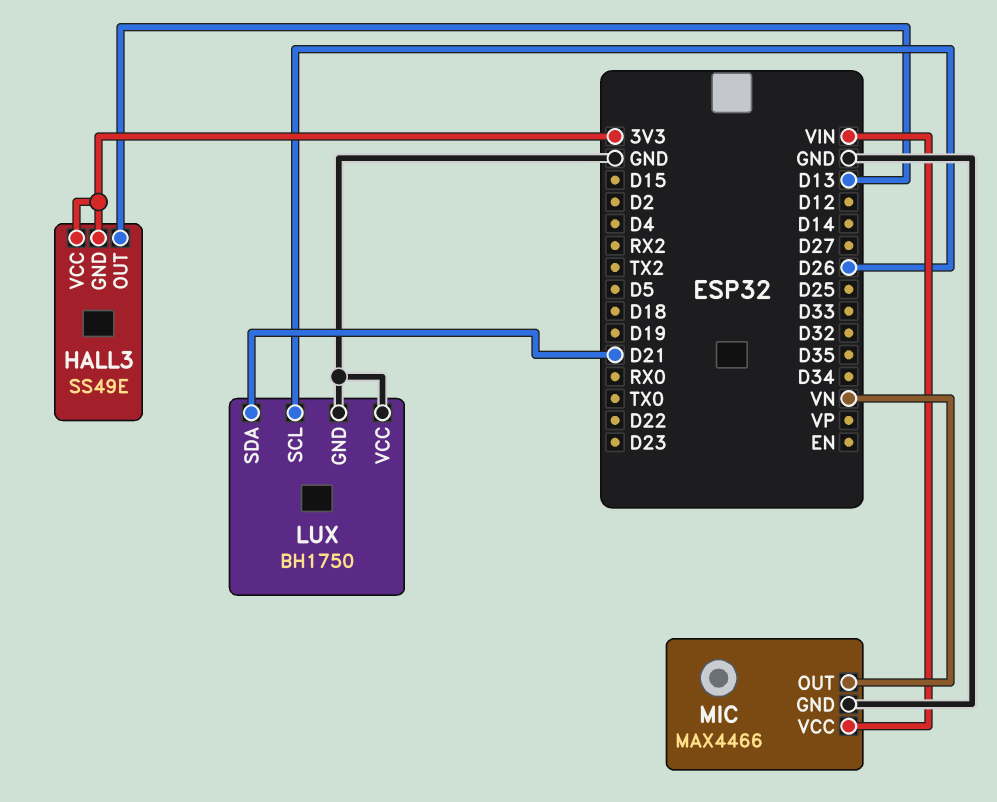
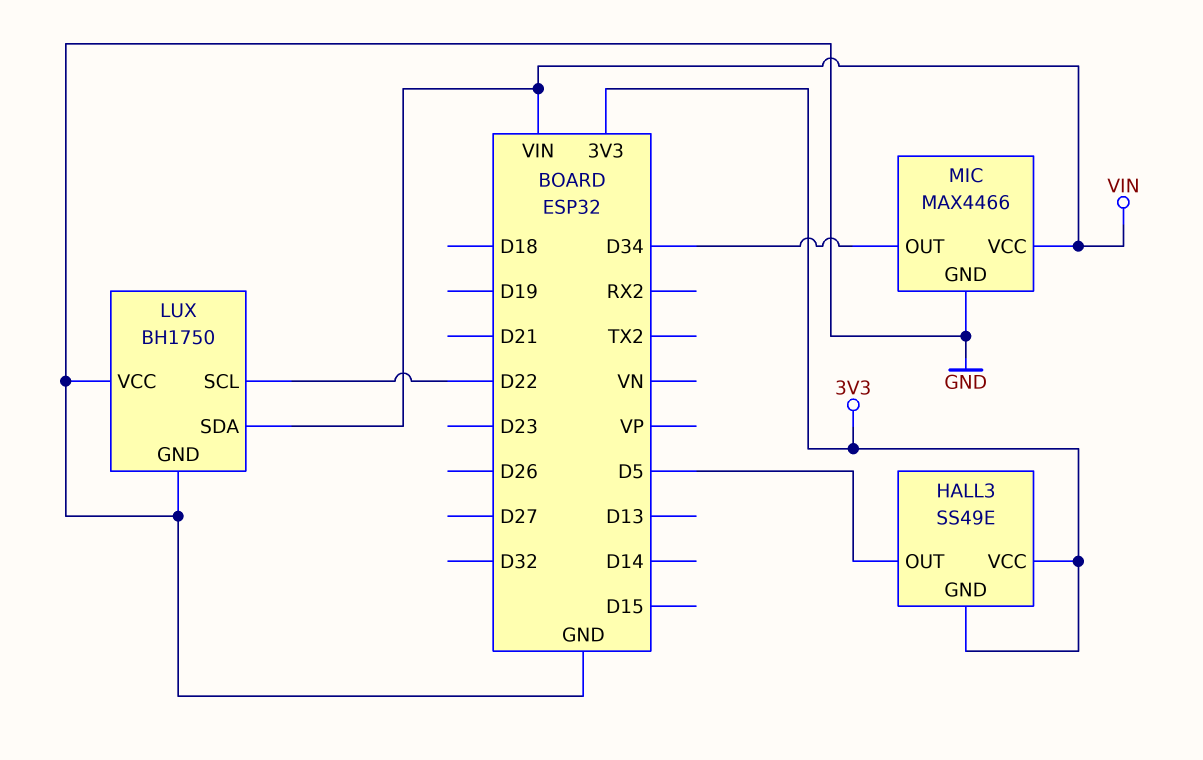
HALL3 pin OUT: D13 -> D5
LUX pin SCL: D26 -> D22
LUX pin SDA: D21 -> VIN
MIC pin OUT: VN -> D34

